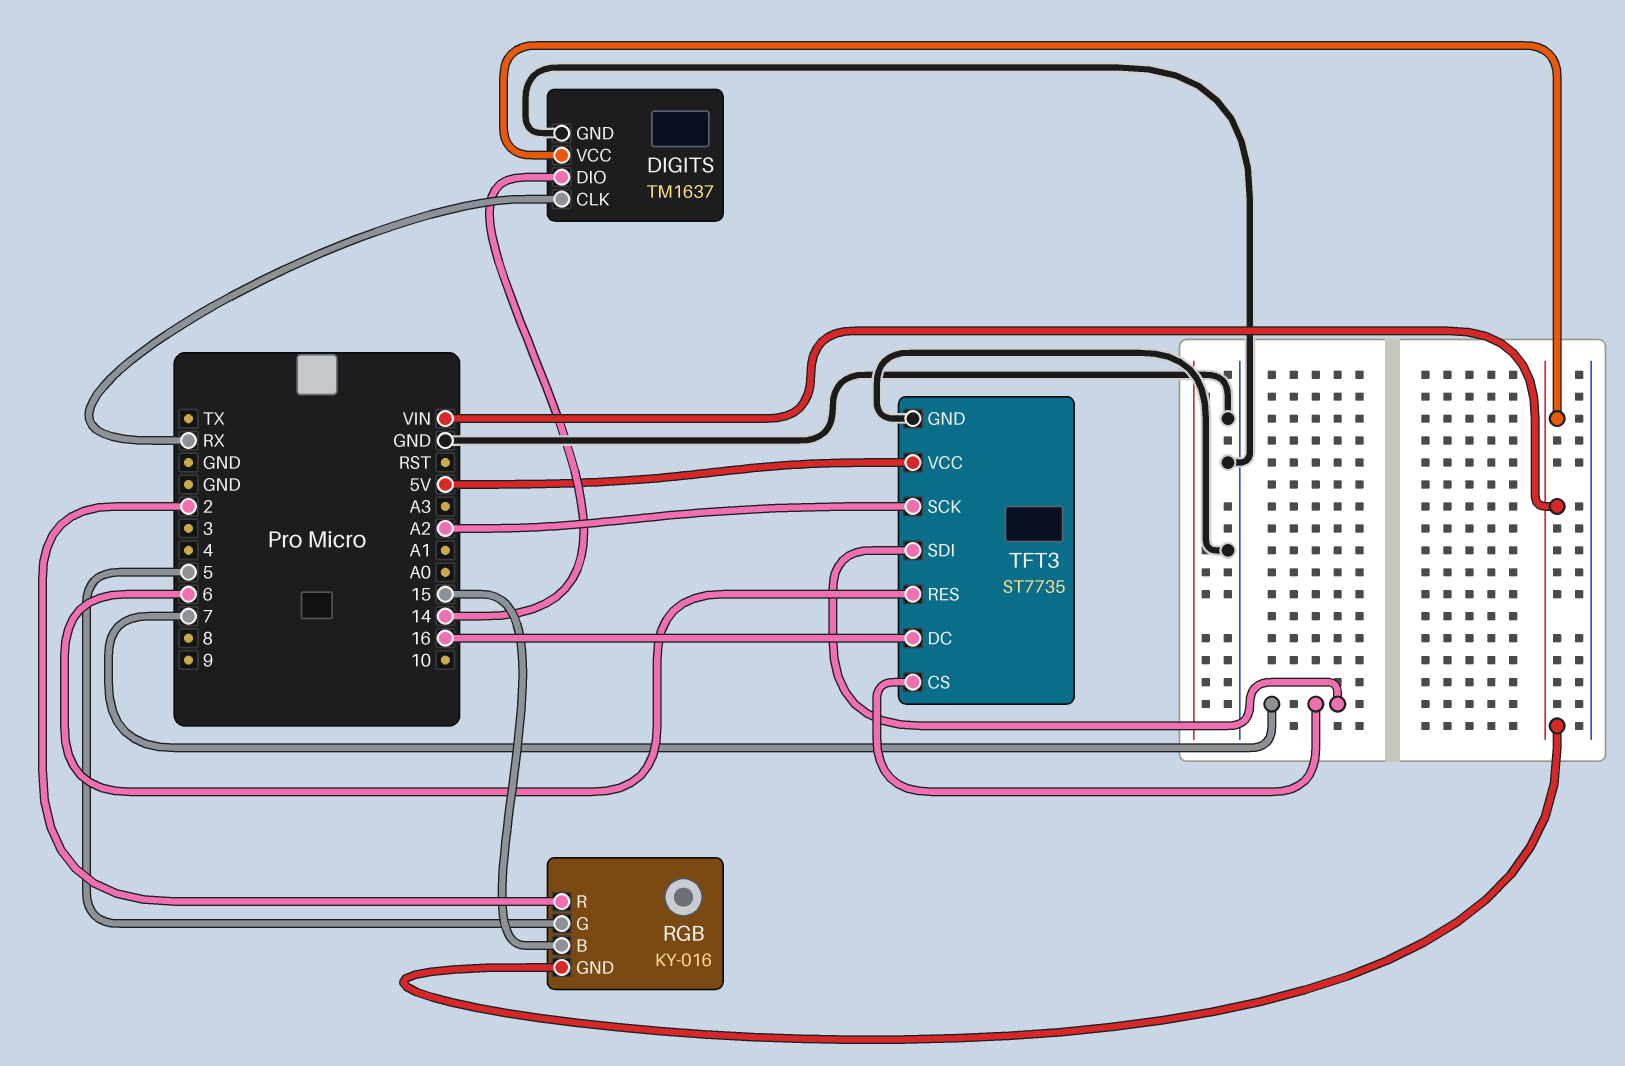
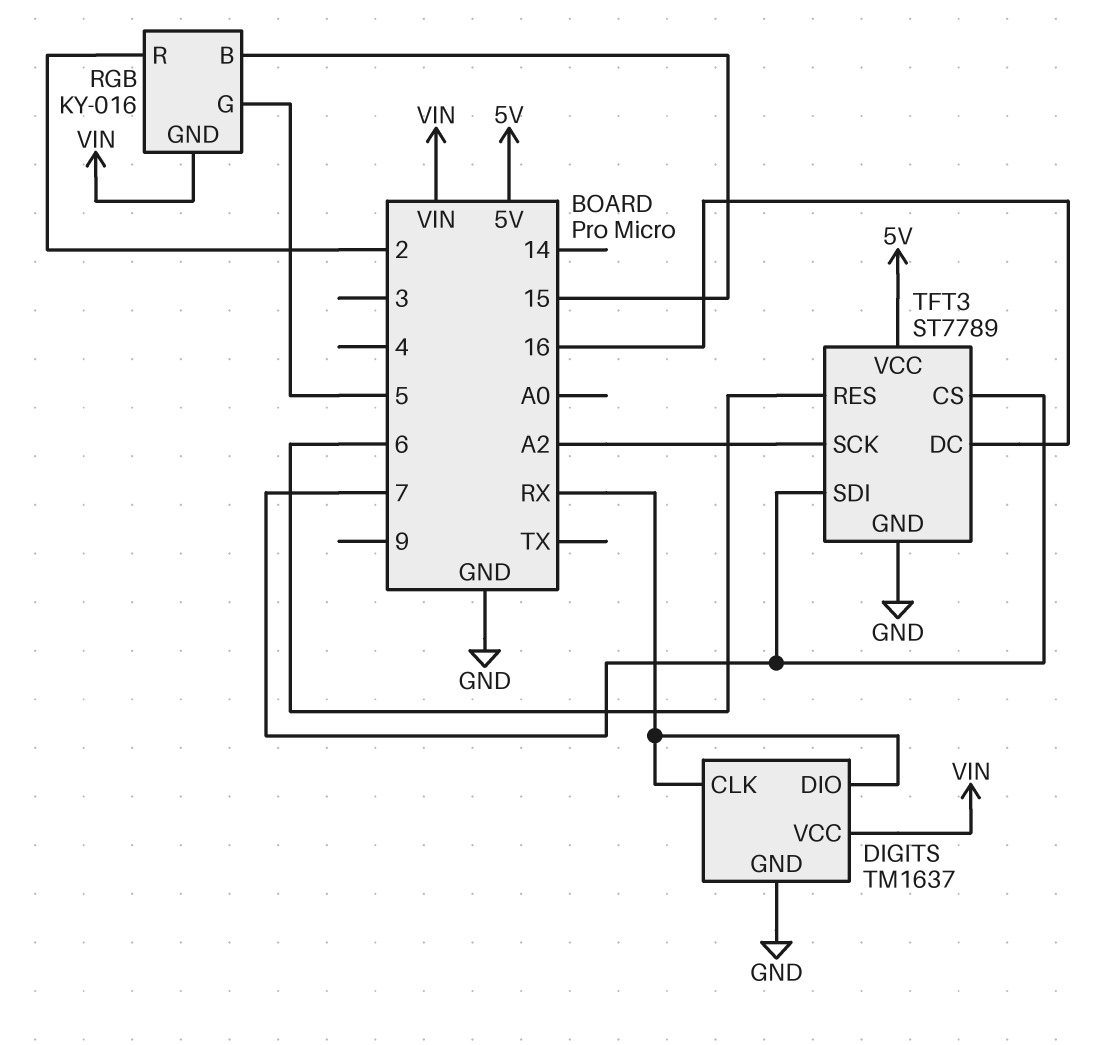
DIGITS pin DIO: 14 -> RX
TFT3: ST7735 -> ST7789

